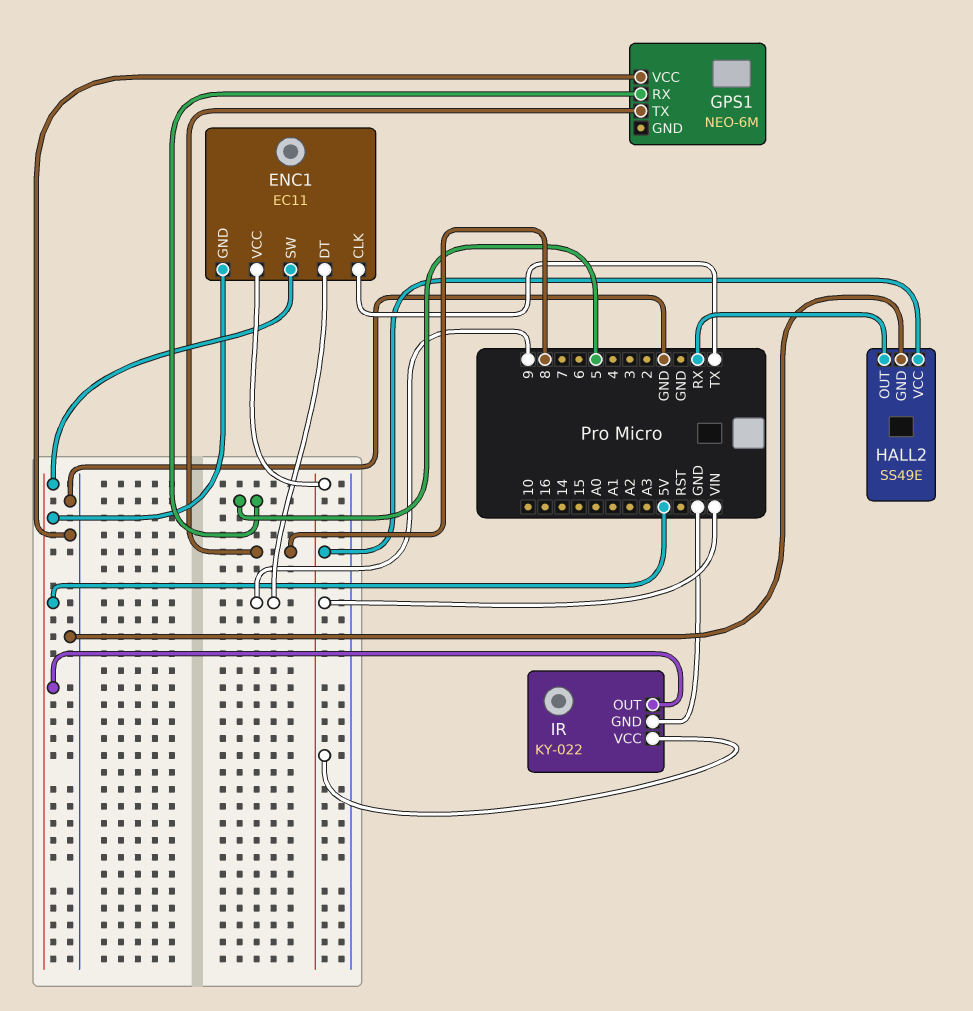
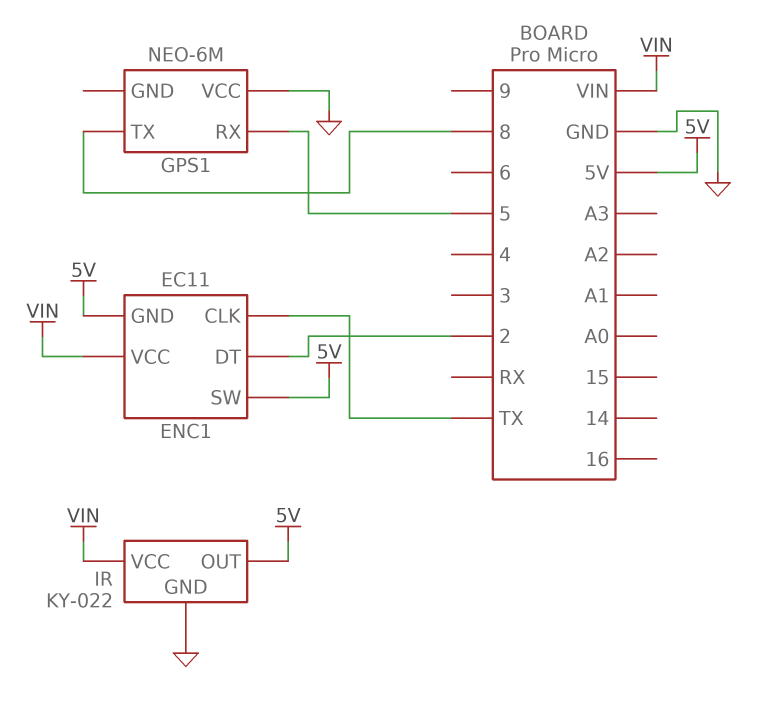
ENC1 pin DT: 9 -> 2
HALL2: SS49E -> none
HALL2 pin GND: GND -> none
HALL2 pin OUT: RX -> none
HALL2 pin VCC: VIN -> none

